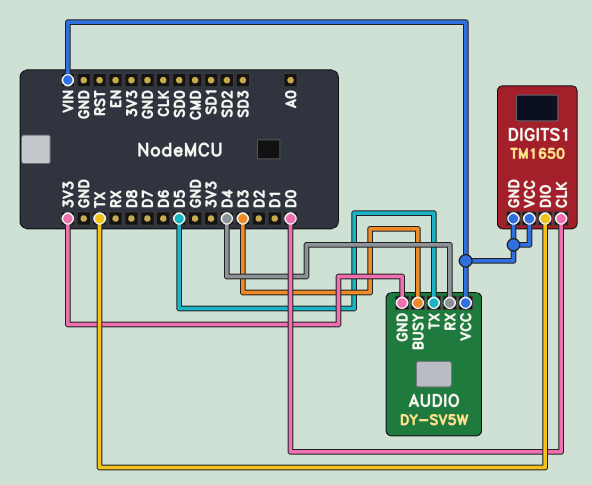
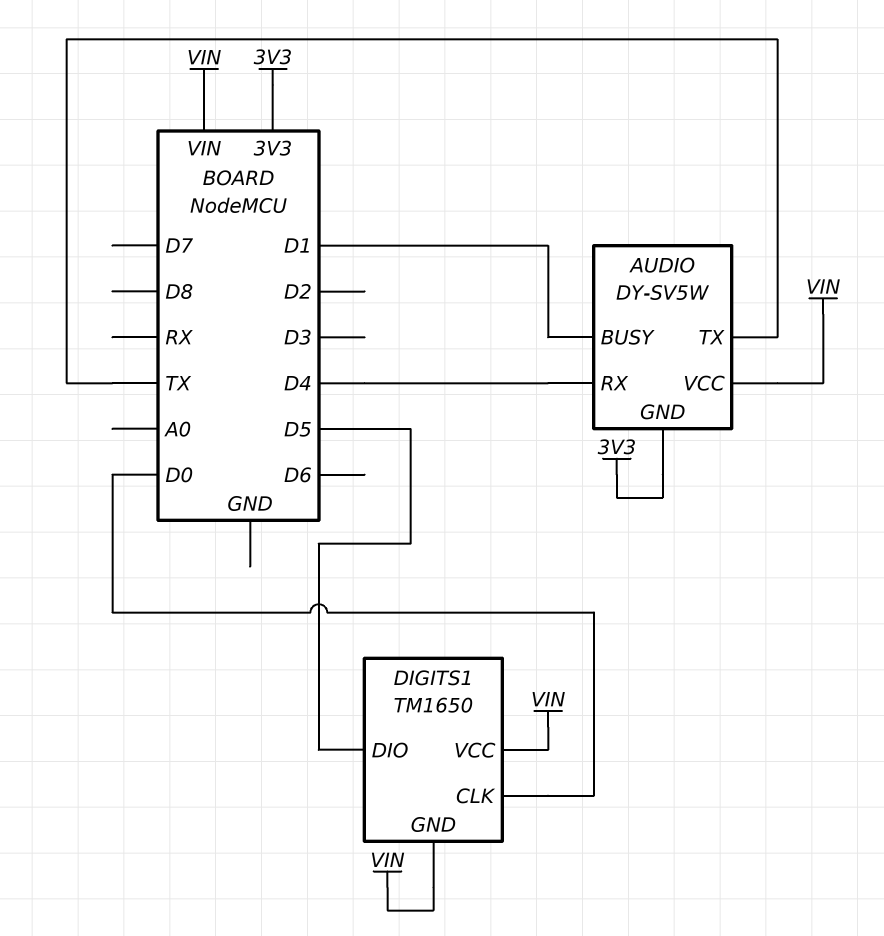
AUDIO pin BUSY: D3 -> D1
AUDIO pin TX: D5 -> TX
DIGITS1 pin DIO: TX -> D5

